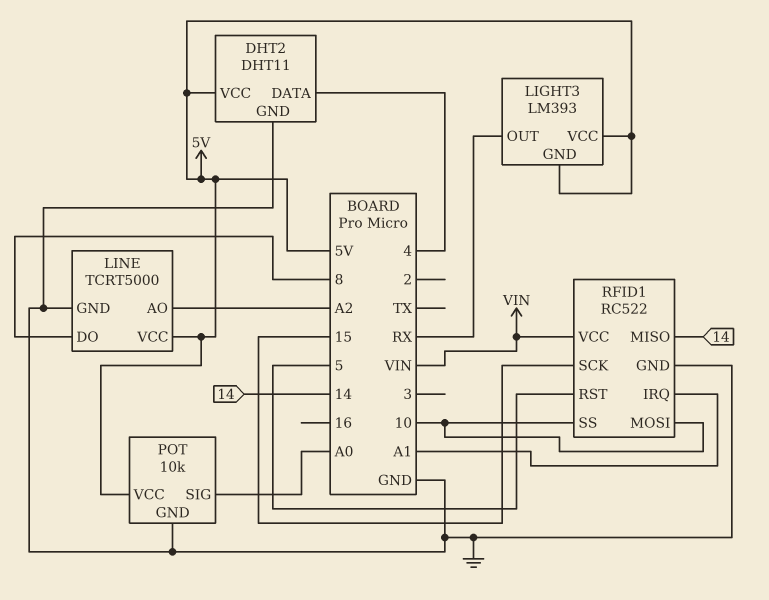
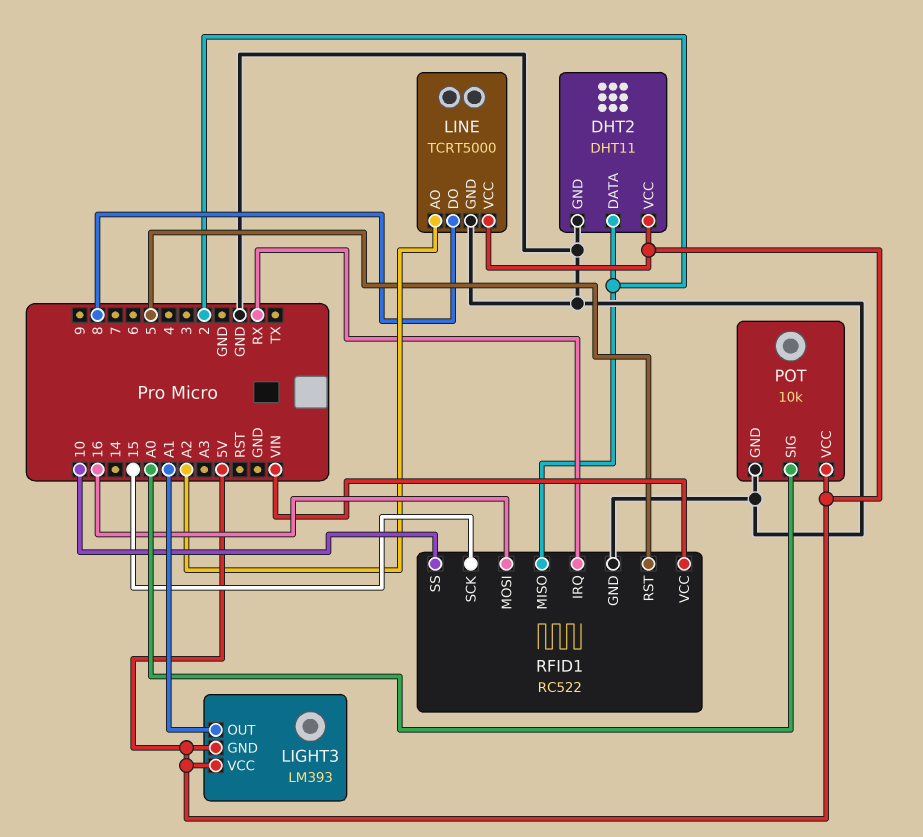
DHT2 pin DATA: 4 -> 2
LIGHT3 pin OUT: RX -> A1
RFID1 pin IRQ: A1 -> RX
RFID1 pin MISO: 14 -> 2
RFID1 pin MOSI: 10 -> 16

